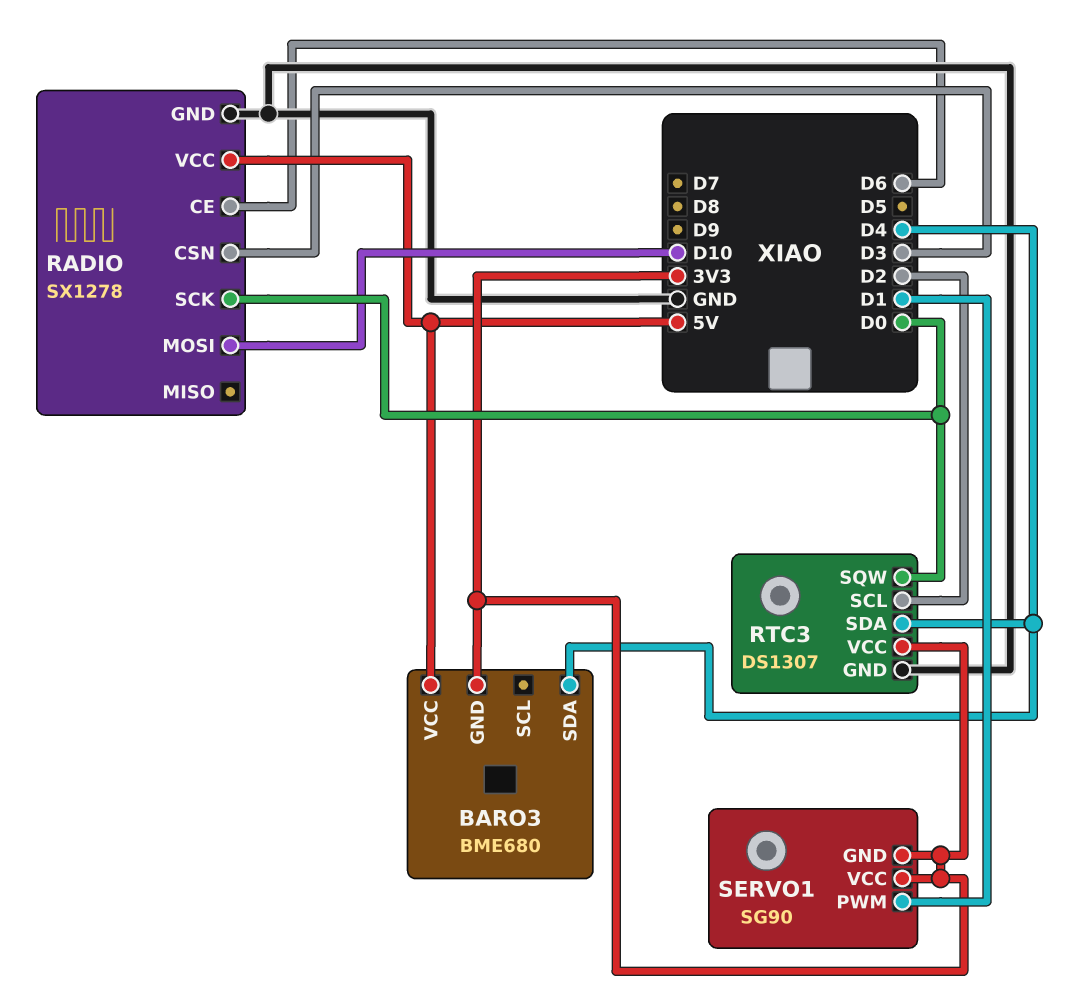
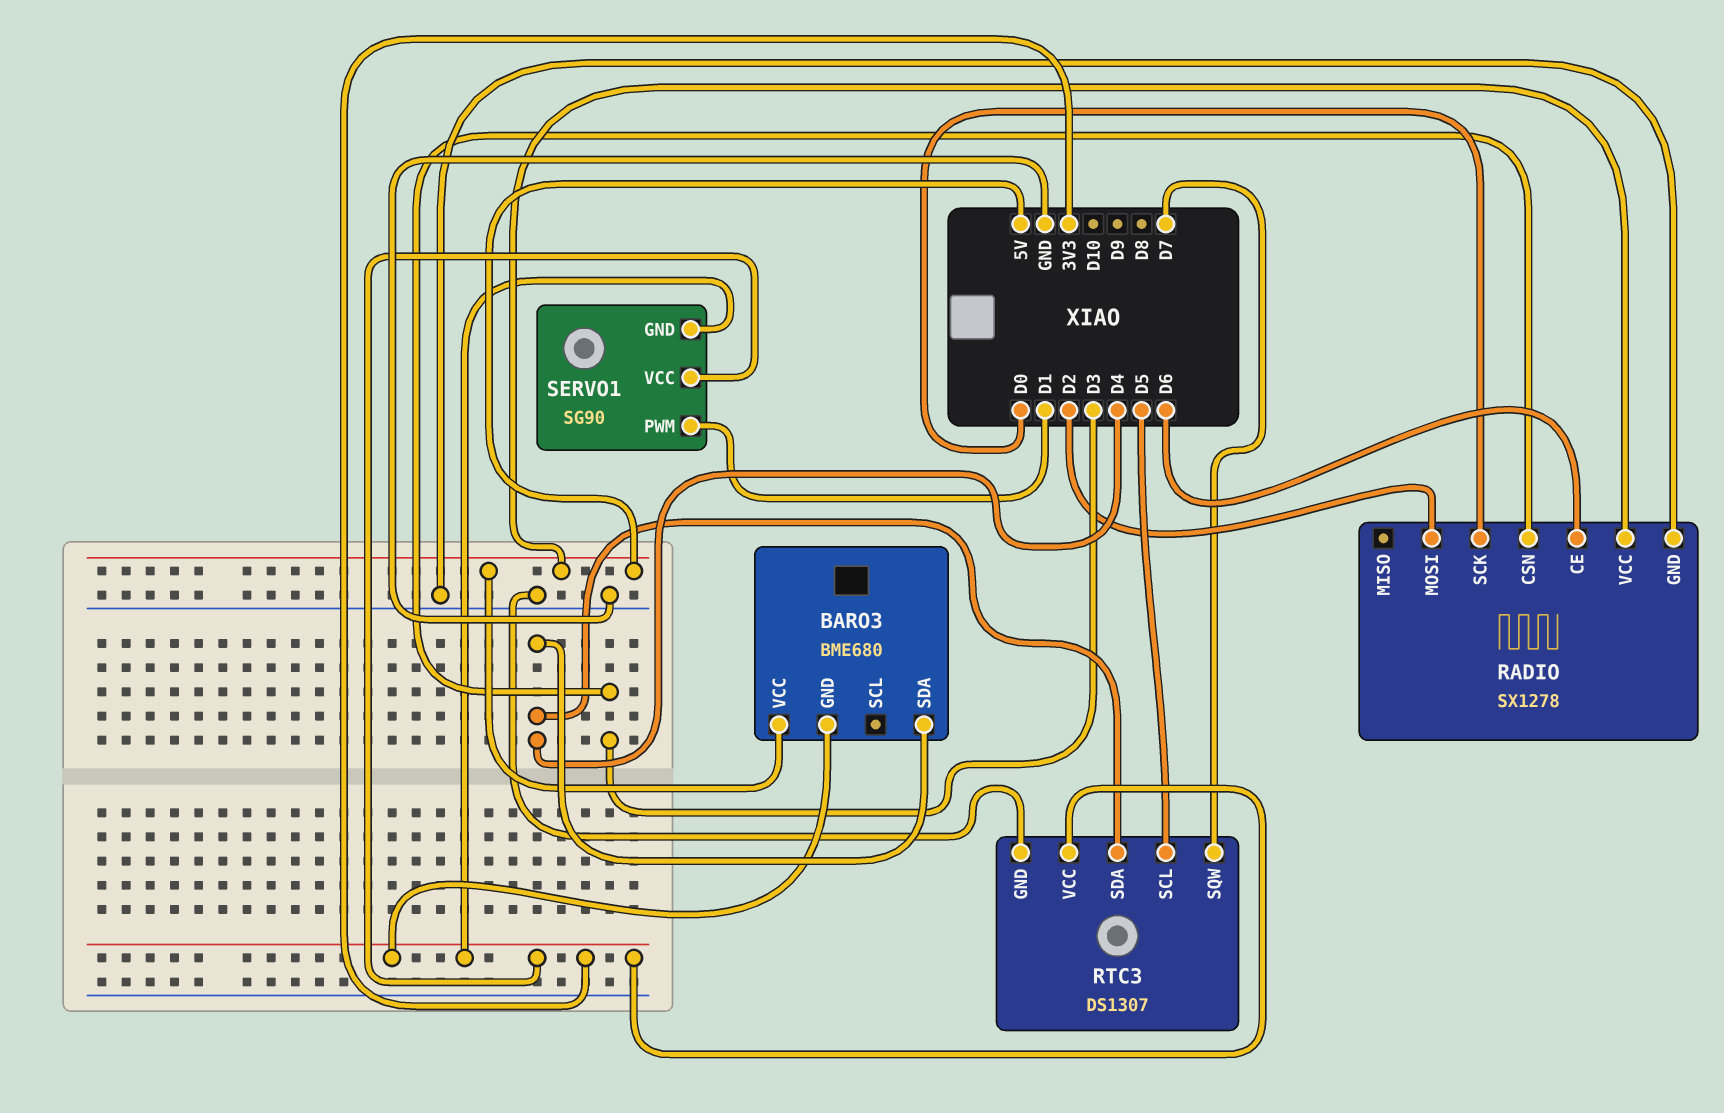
RADIO pin MOSI: D10 -> D2
RTC3 pin SCL: D2 -> D5
RTC3 pin SQW: D0 -> D7

